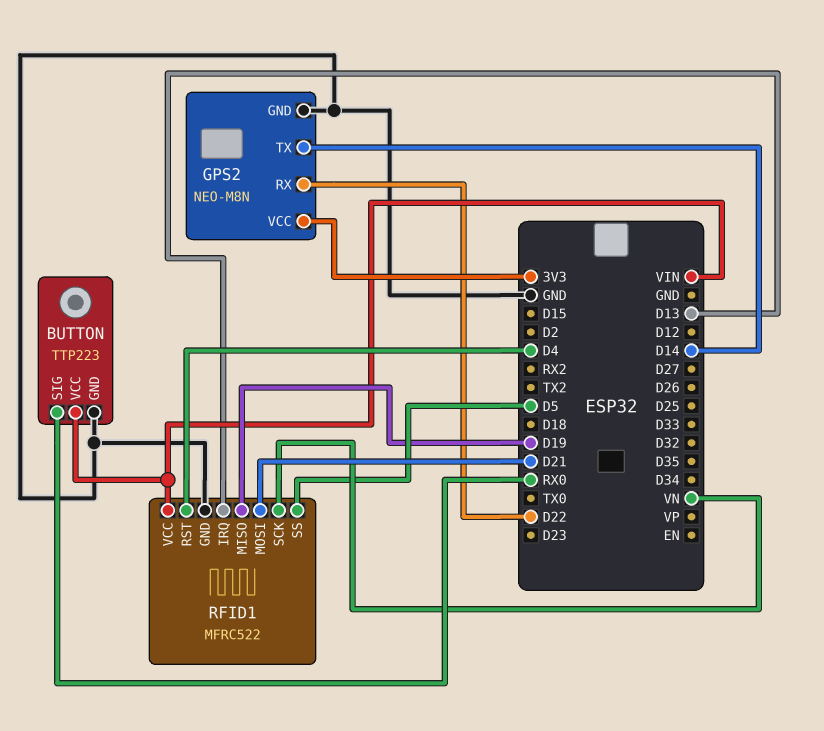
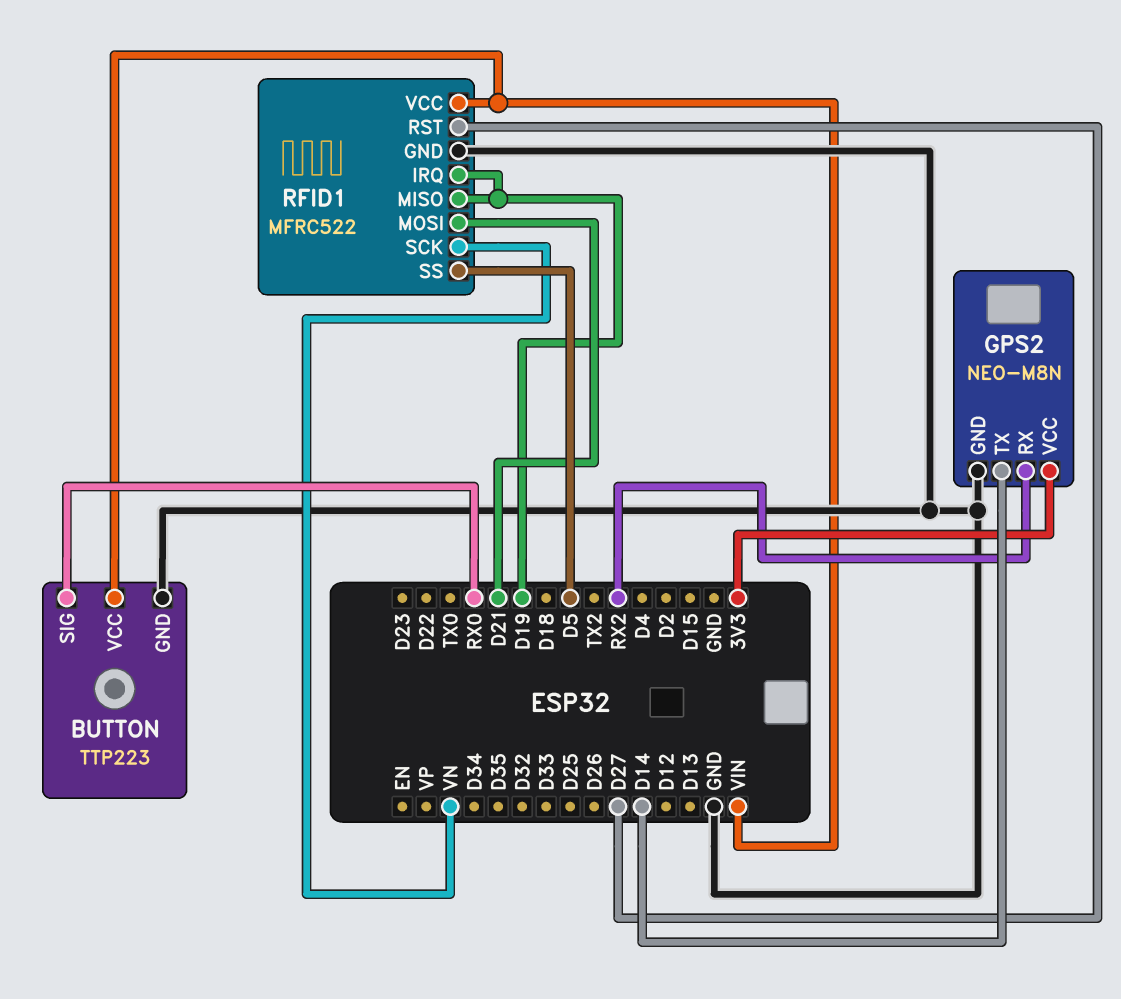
GPS2 pin RX: D22 -> RX2
RFID1 pin IRQ: D13 -> D19
RFID1 pin RST: D4 -> D27

